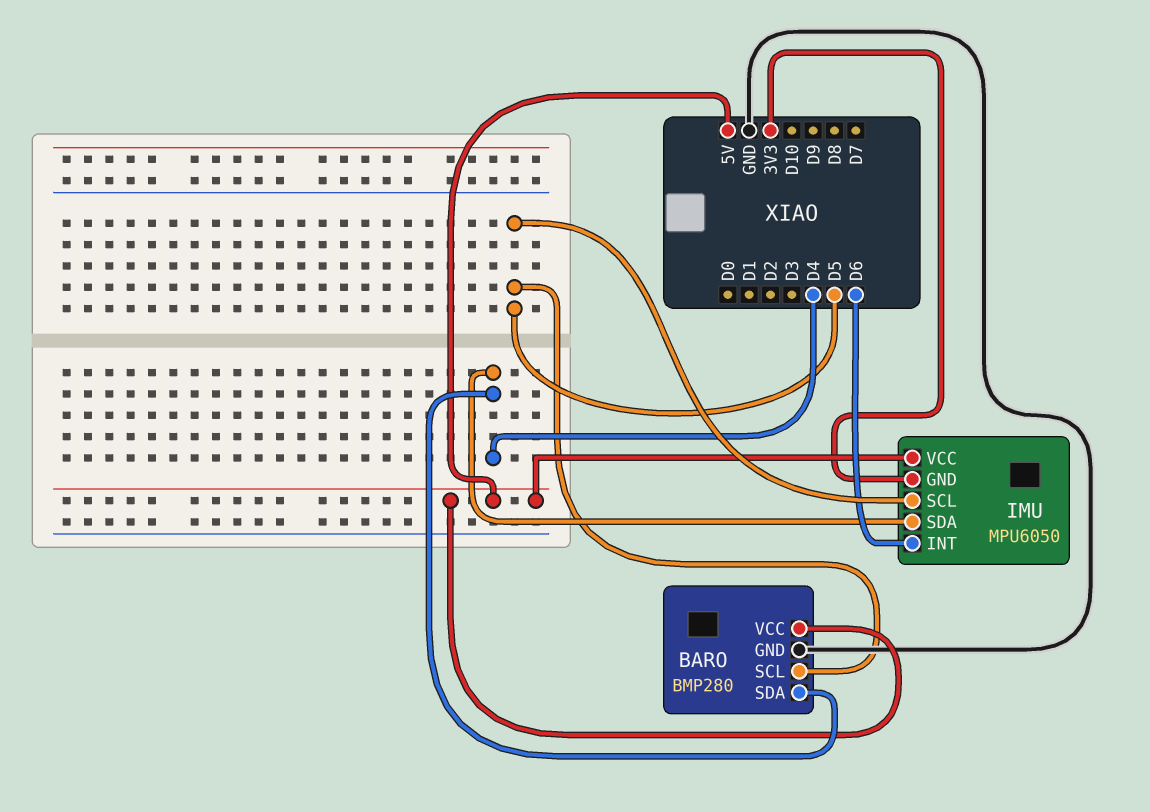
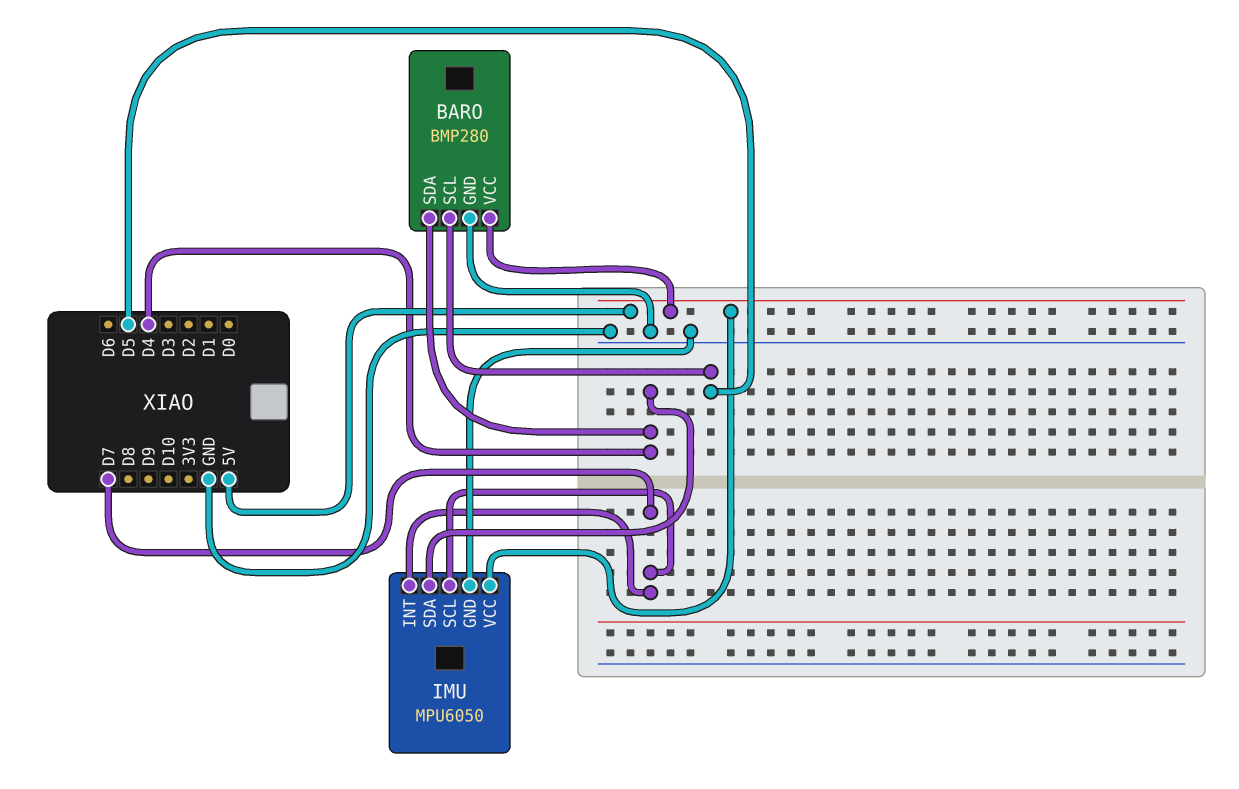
IMU pin GND: 3V3 -> GND
IMU pin INT: D6 -> D7
IMU pin SCL: D5 -> D7

